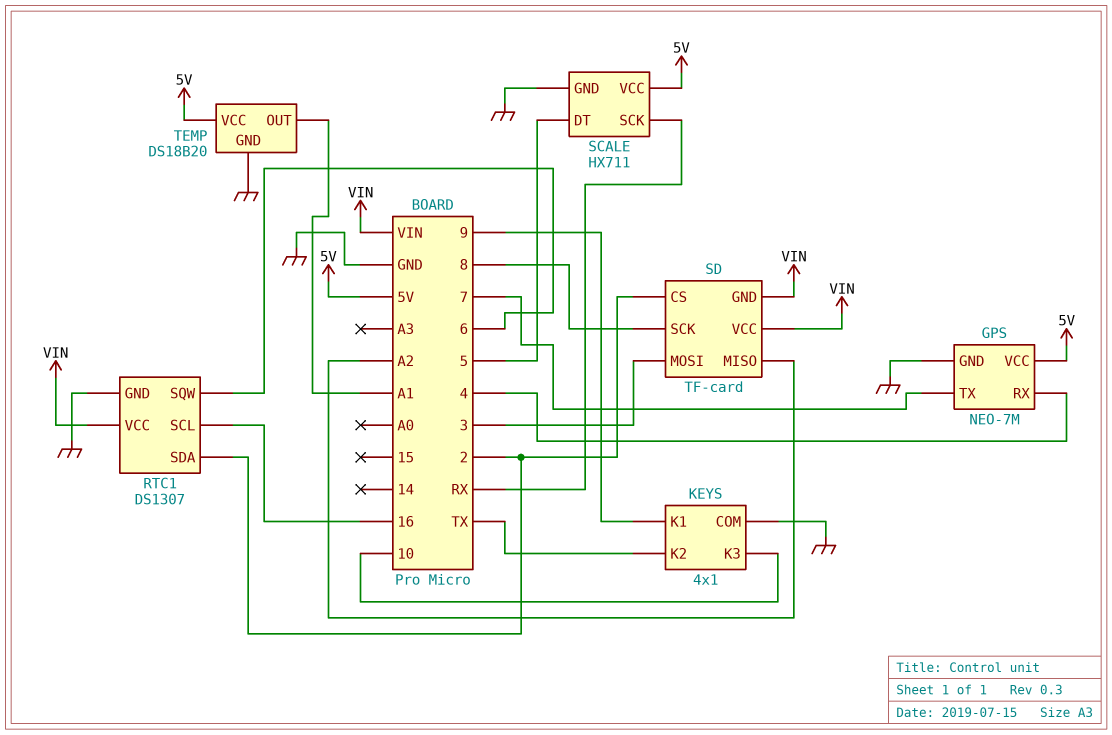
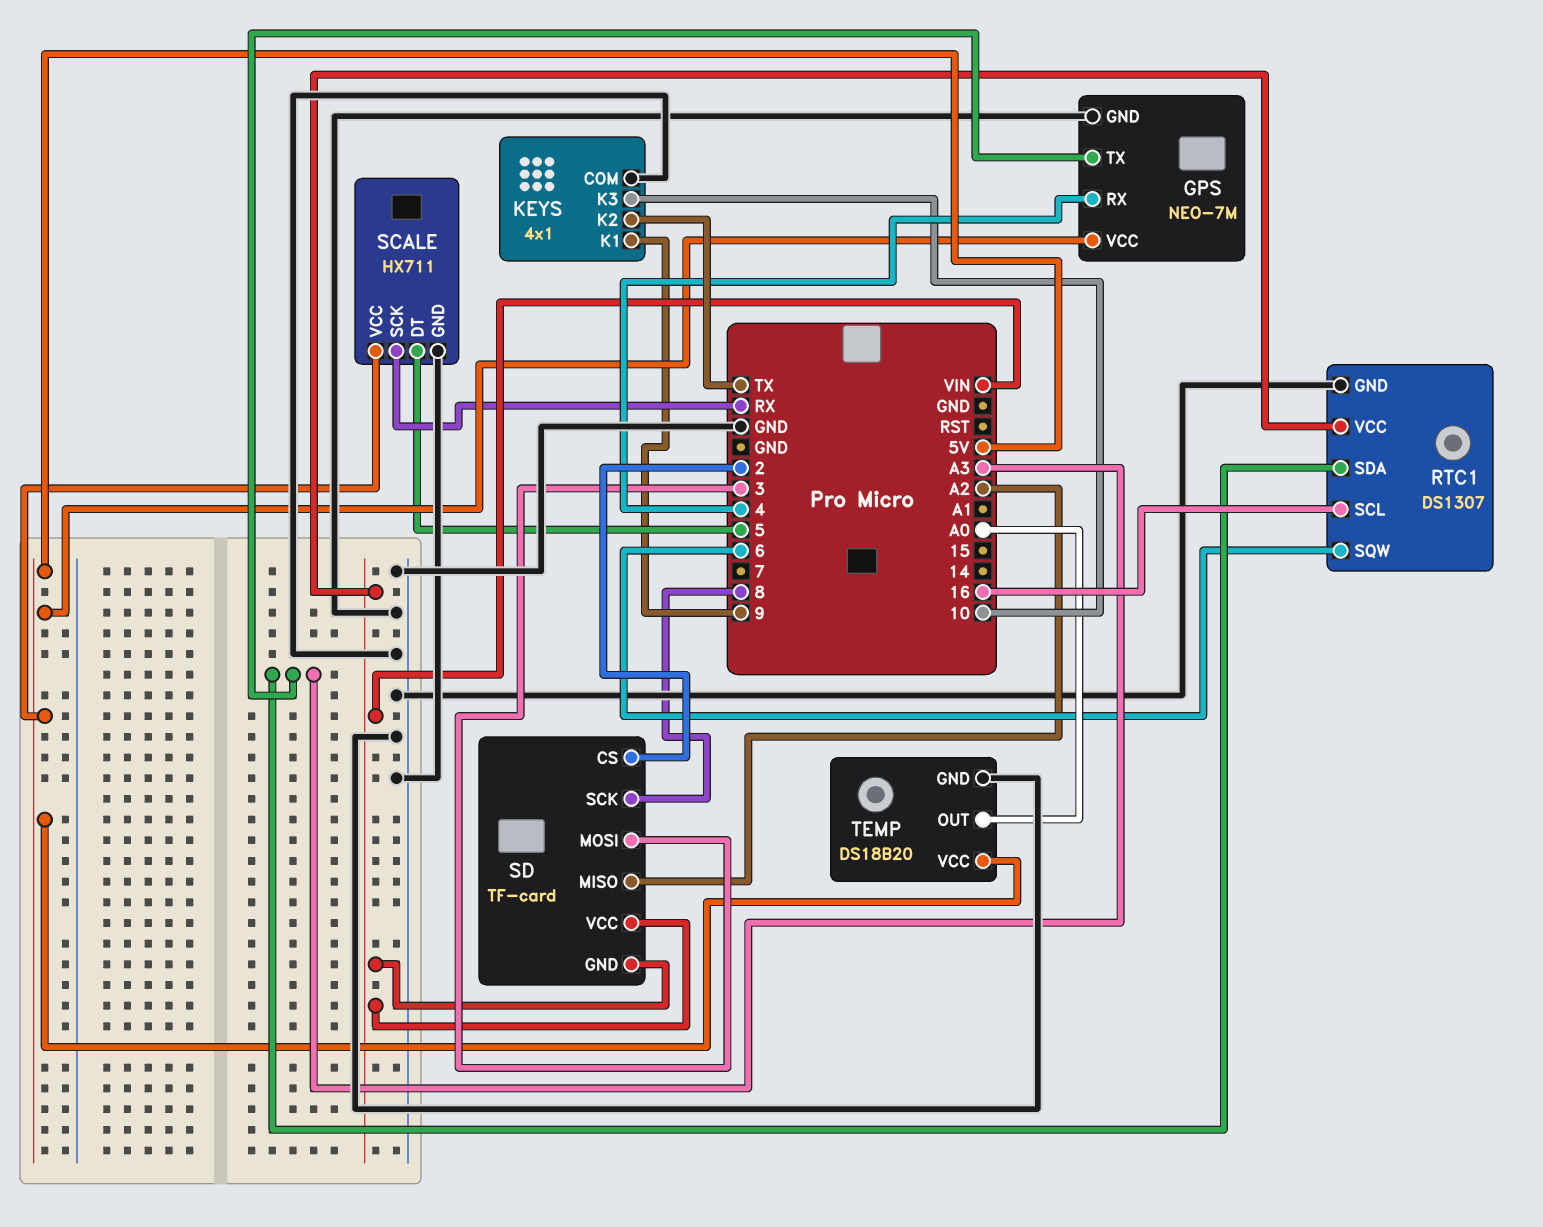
GPS pin TX: 7 -> A3
RTC1 pin SDA: 2 -> A3
TEMP pin OUT: A1 -> A0

